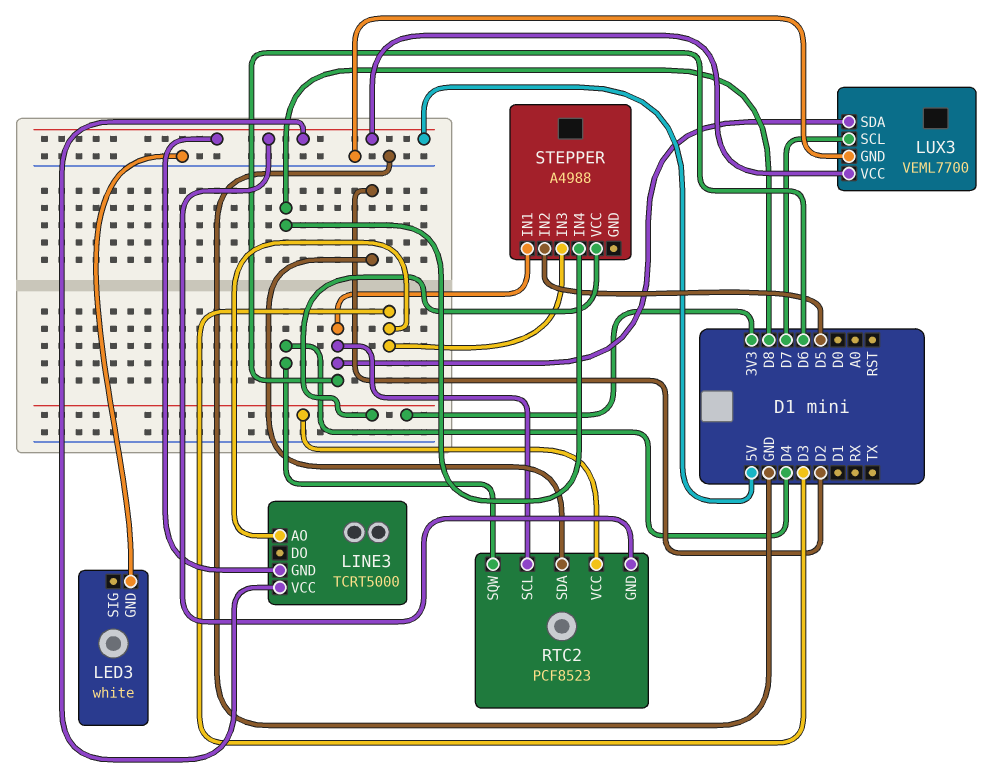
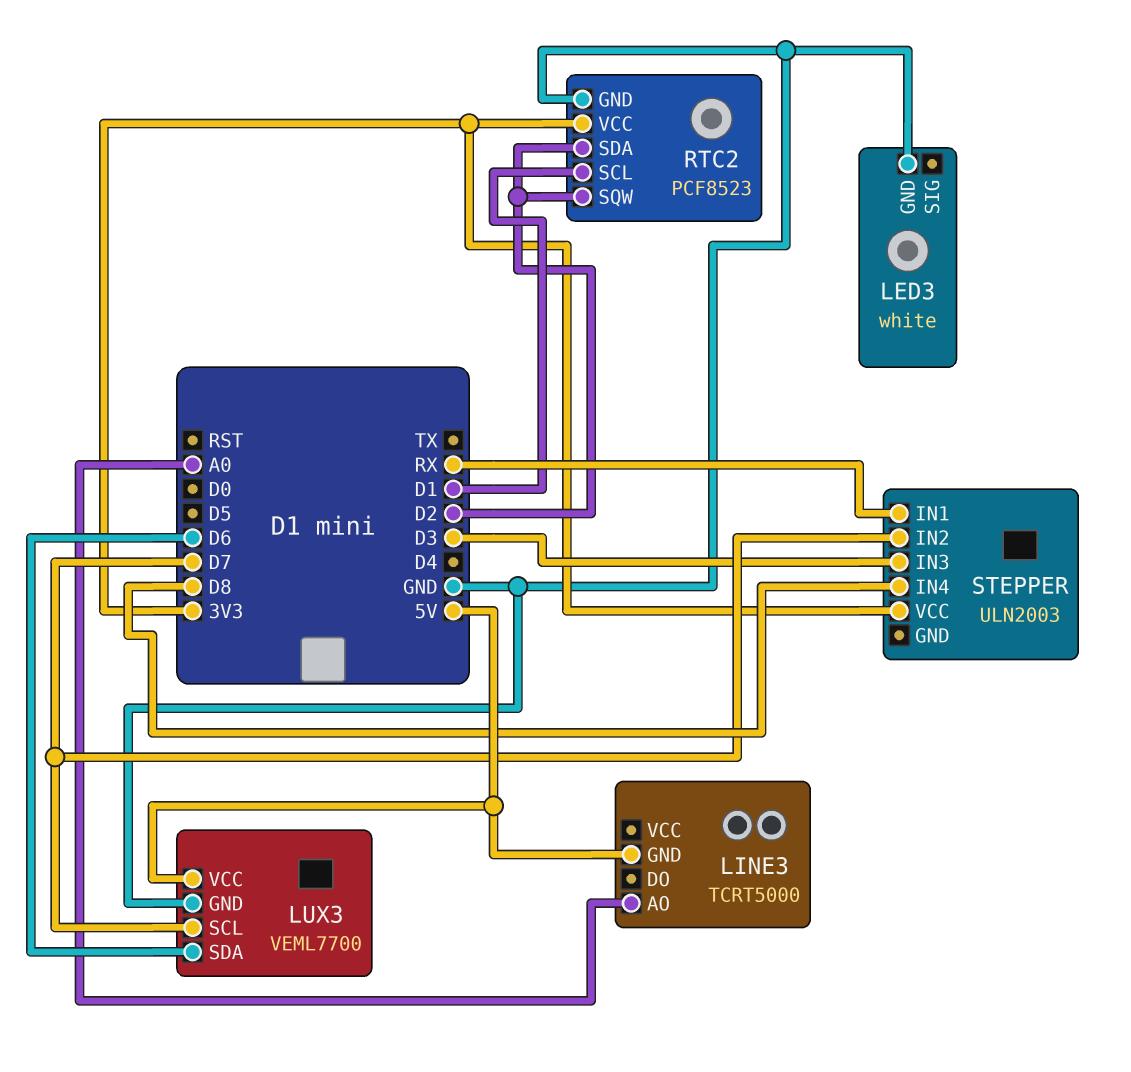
LINE3 pin AO: D3 -> A0
LINE3 pin VCC: 5V -> none
RTC2 pin GND: 5V -> GND
RTC2 pin SCL: D6 -> D1
RTC2 pin SQW: D4 -> D2
STEPPER: A4988 -> ULN2003
STEPPER pin IN1: D6 -> RX
STEPPER pin IN2: D5 -> D7

